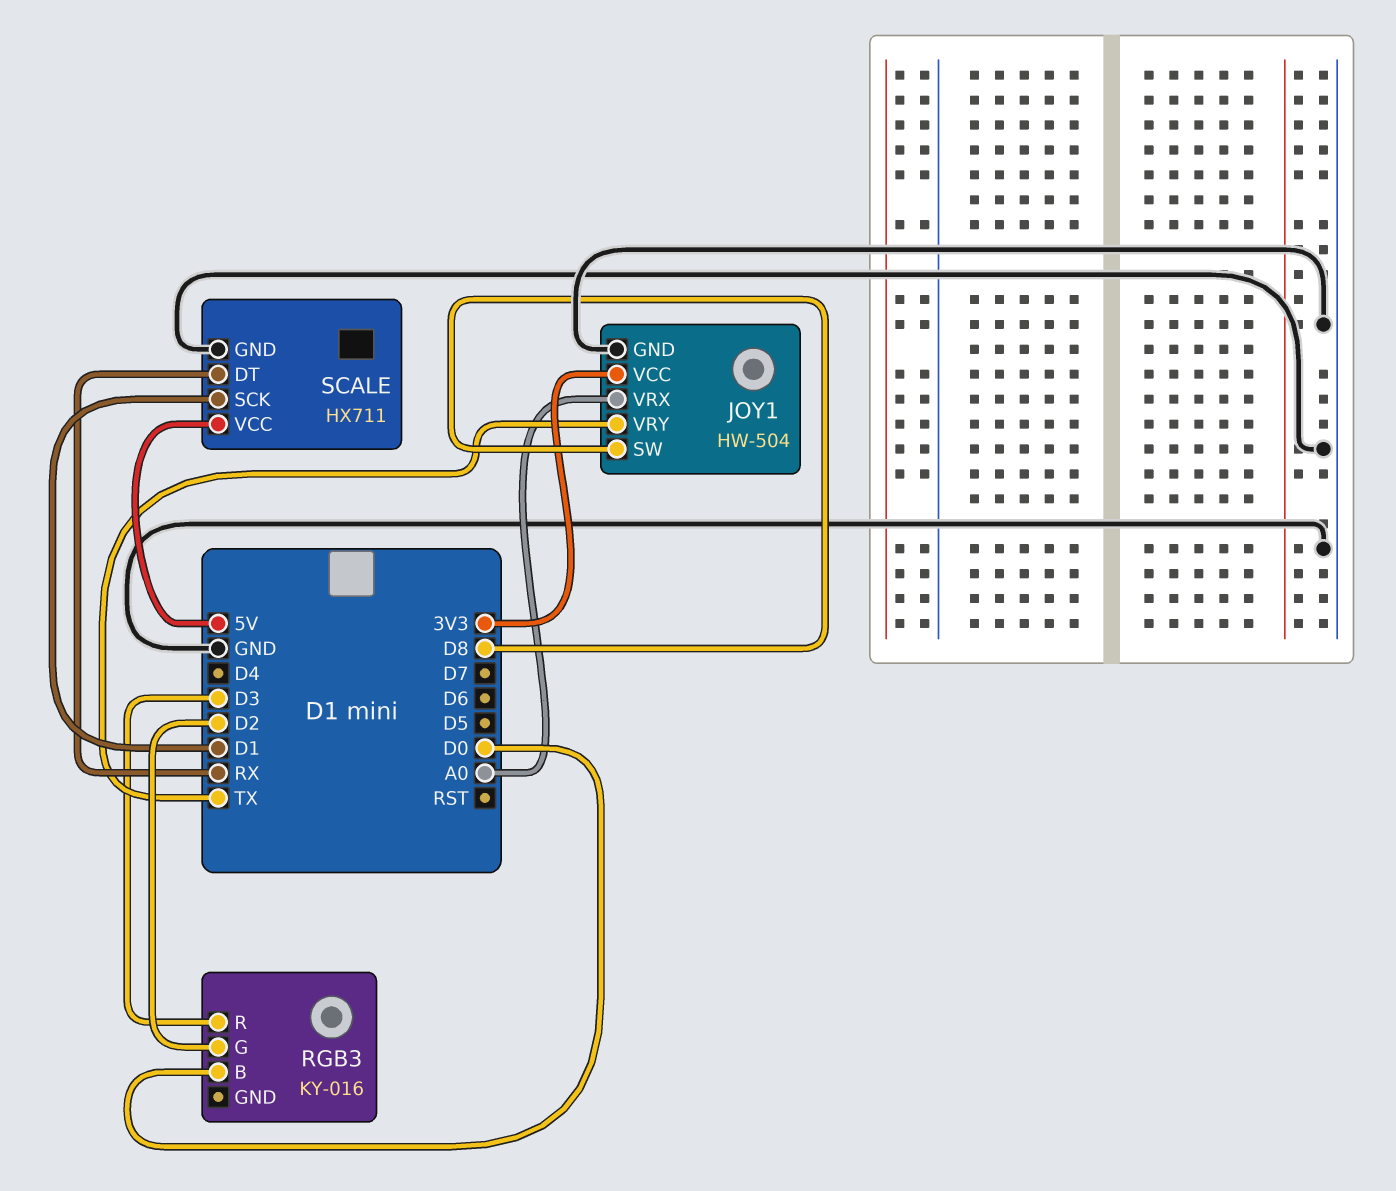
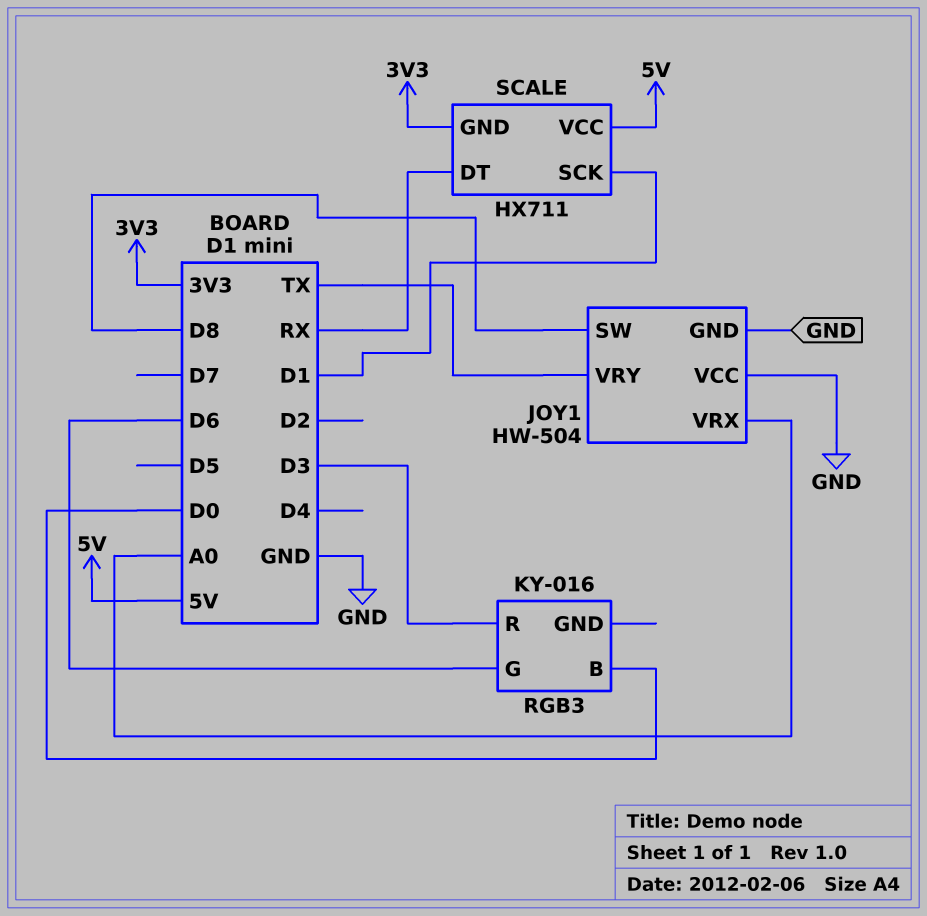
JOY1 pin VCC: 3V3 -> GND
RGB3 pin G: D2 -> D6
SCALE pin GND: GND -> 3V3

